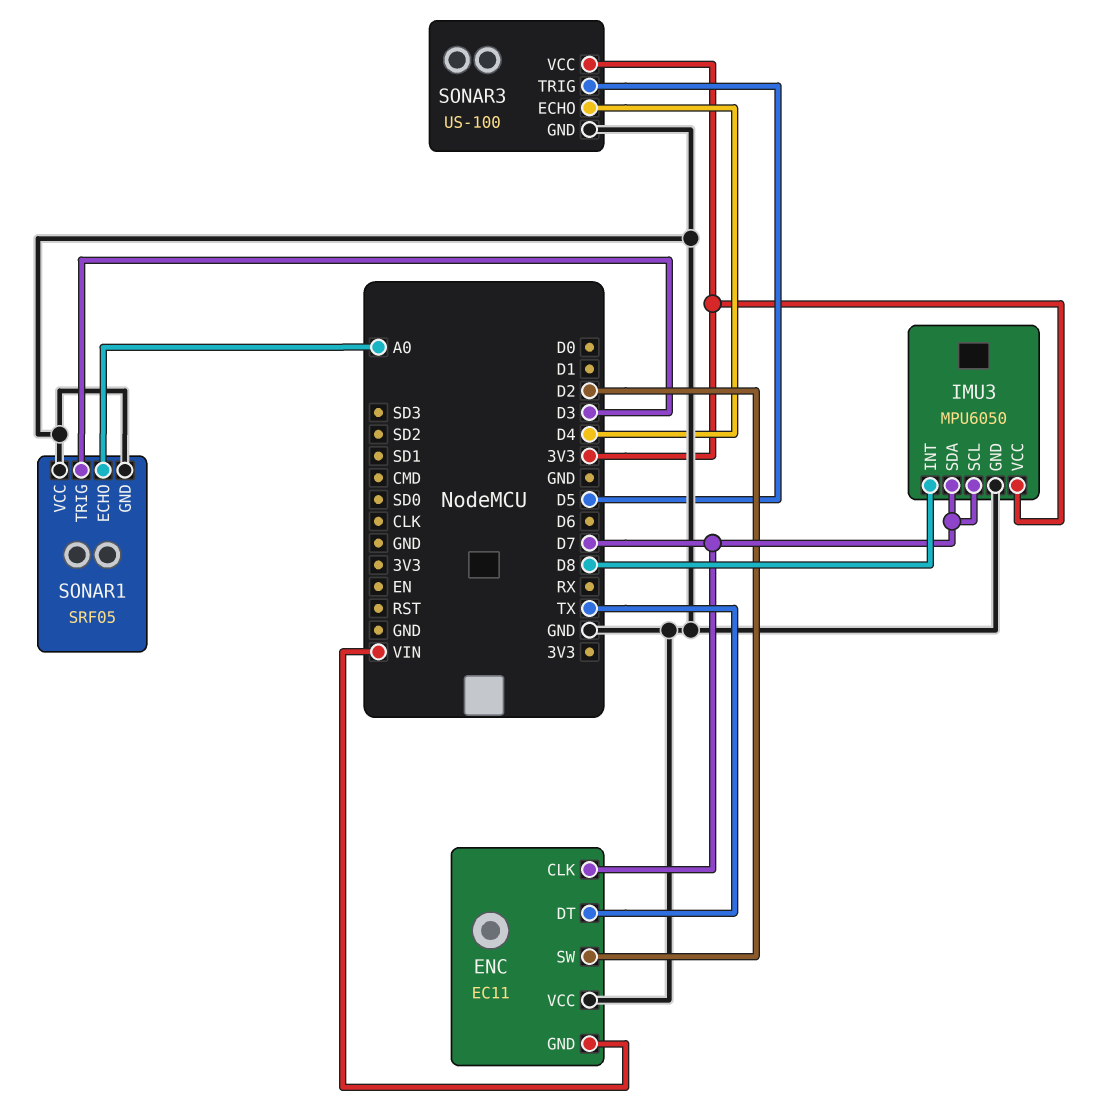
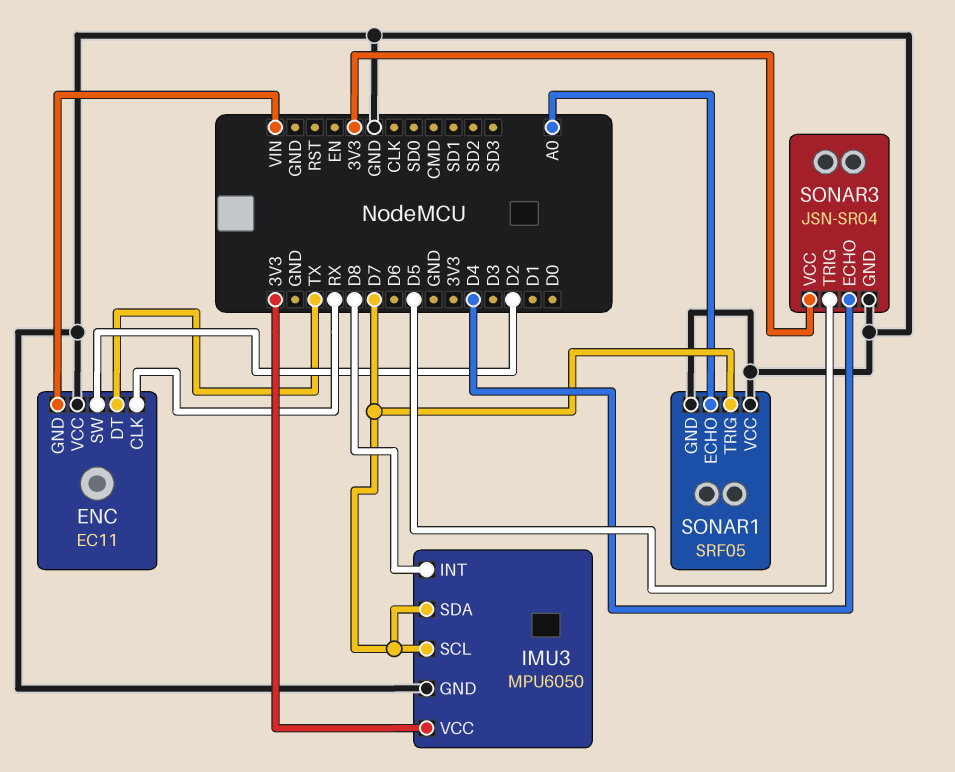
ENC pin CLK: D7 -> RX
SONAR1 pin TRIG: D3 -> D7
SONAR3: US-100 -> JSN-SR04

